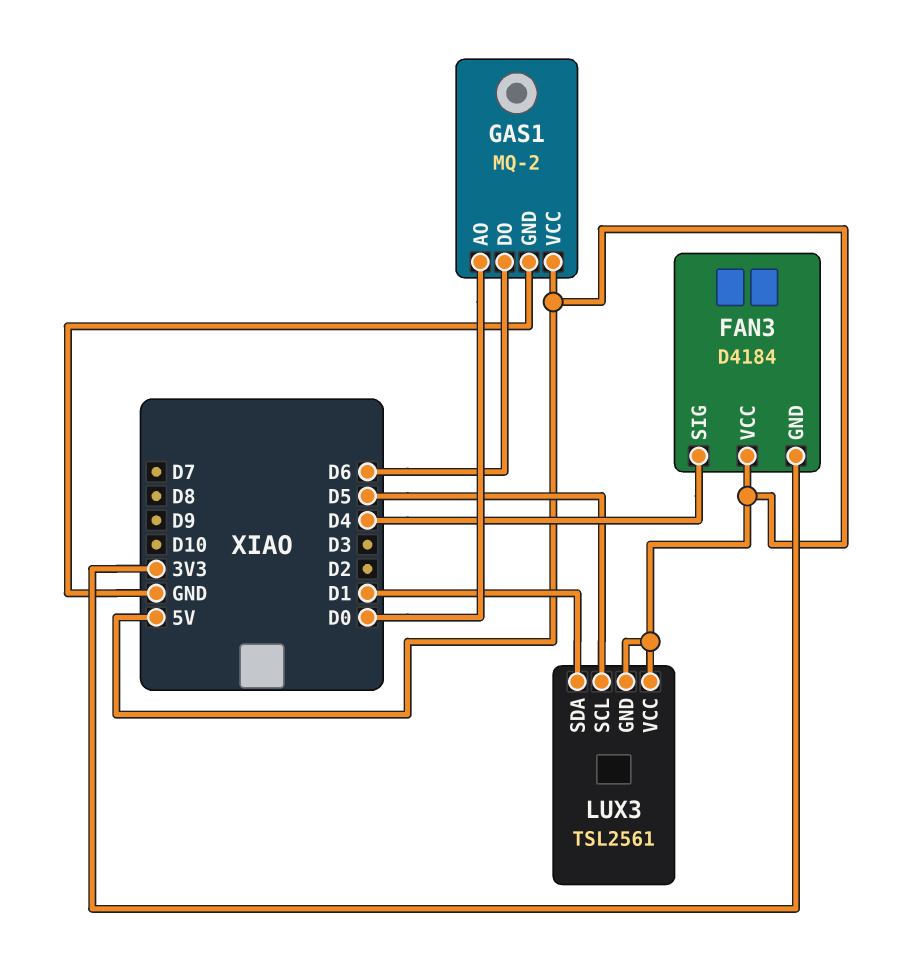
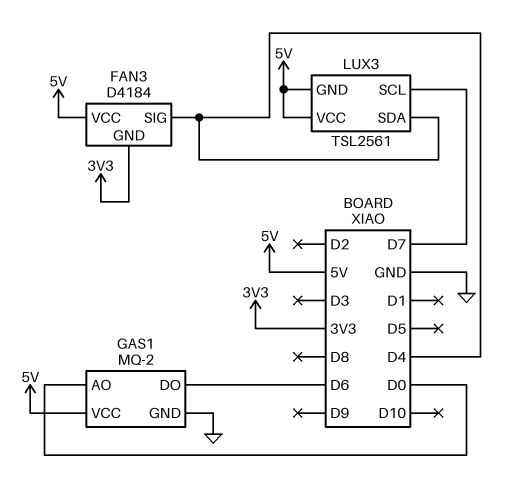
LUX3 pin SCL: D5 -> D7
LUX3 pin SDA: D1 -> D4

